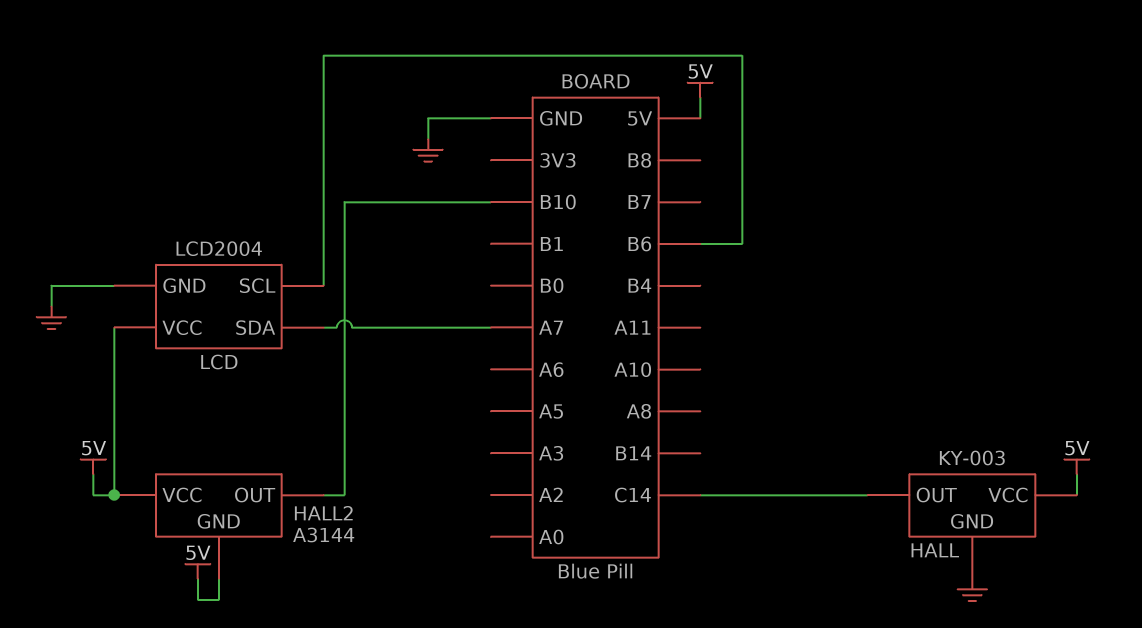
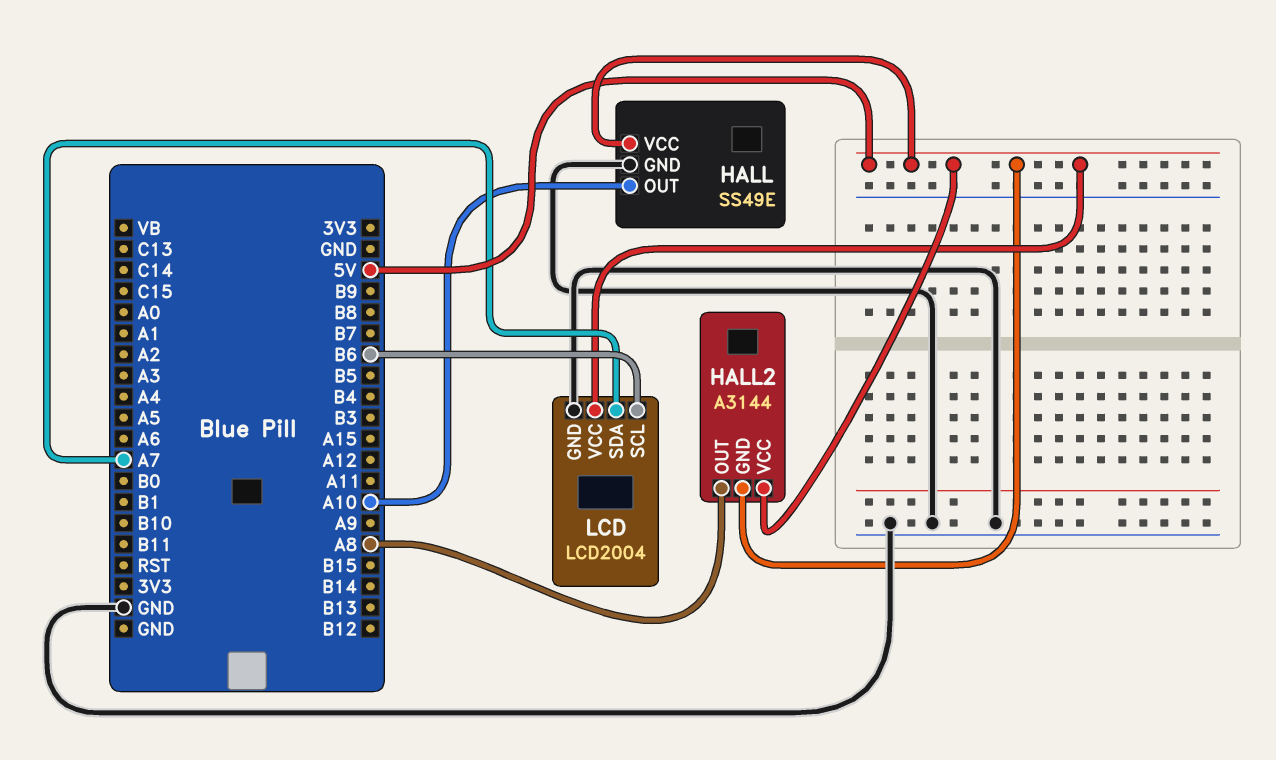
HALL: KY-003 -> SS49E
HALL pin OUT: C14 -> A10
HALL2 pin OUT: B10 -> A8

